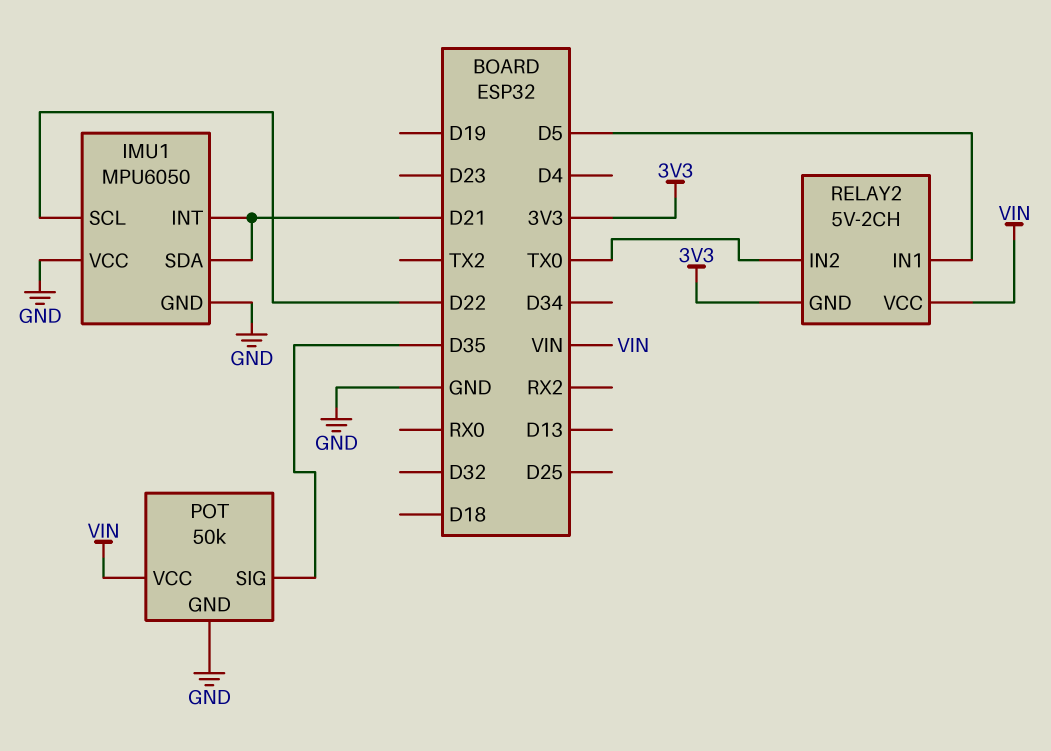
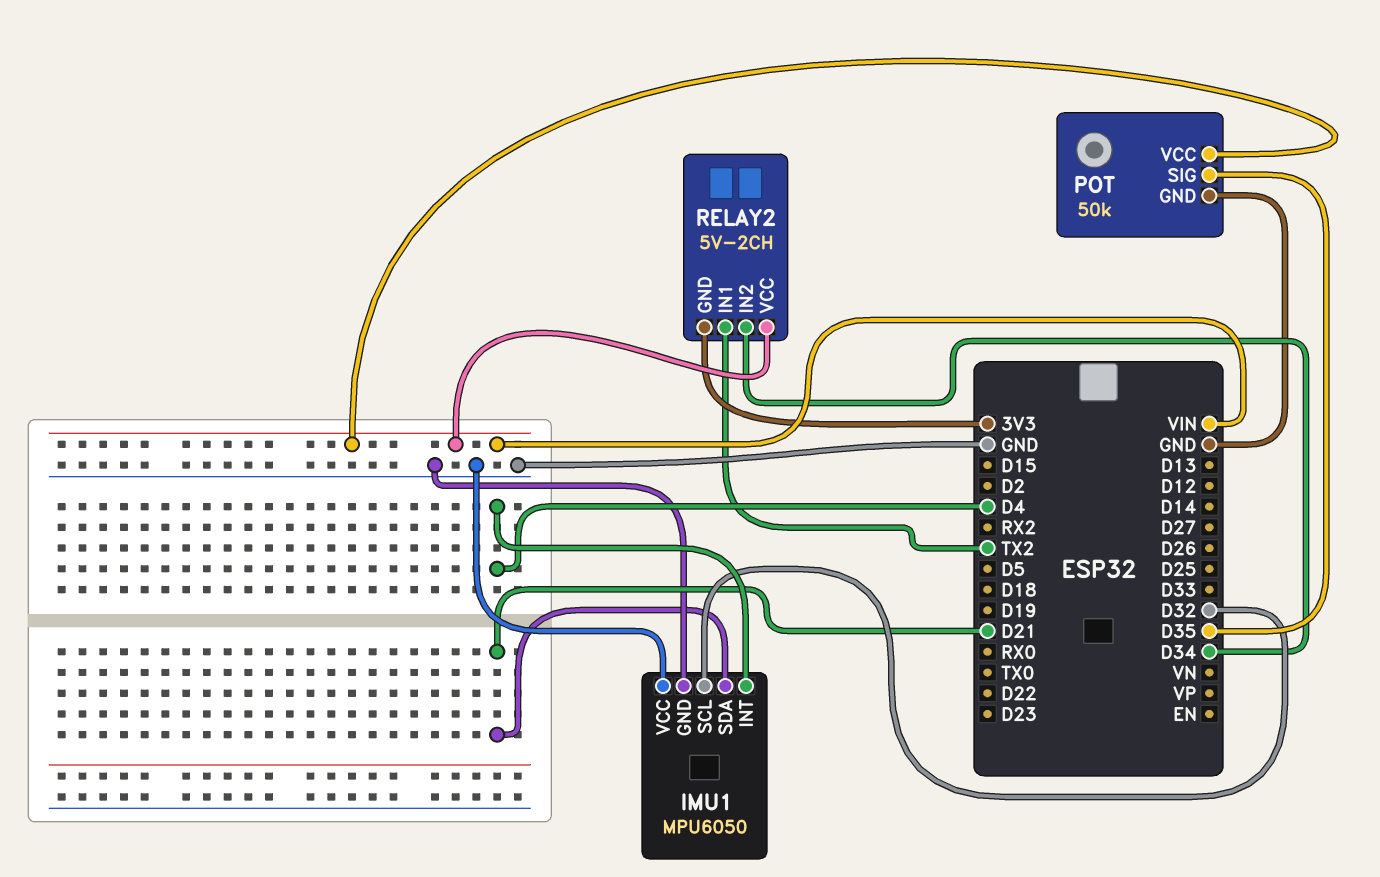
IMU1 pin INT: D21 -> D4
IMU1 pin SCL: D22 -> D32
RELAY2 pin IN1: D5 -> TX2
RELAY2 pin IN2: TX0 -> D34

